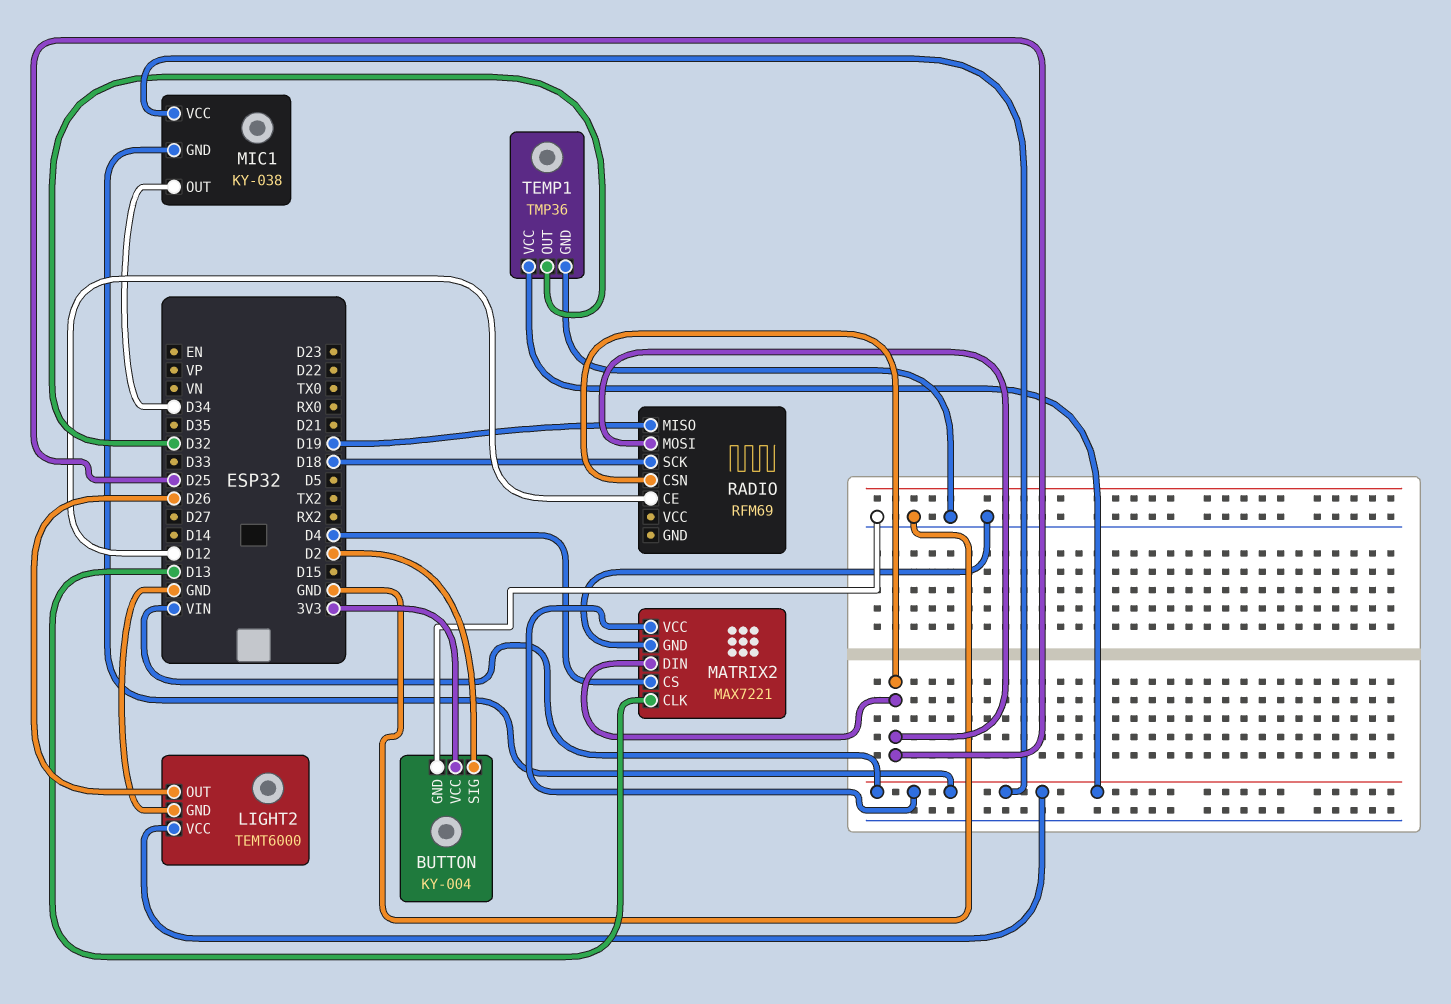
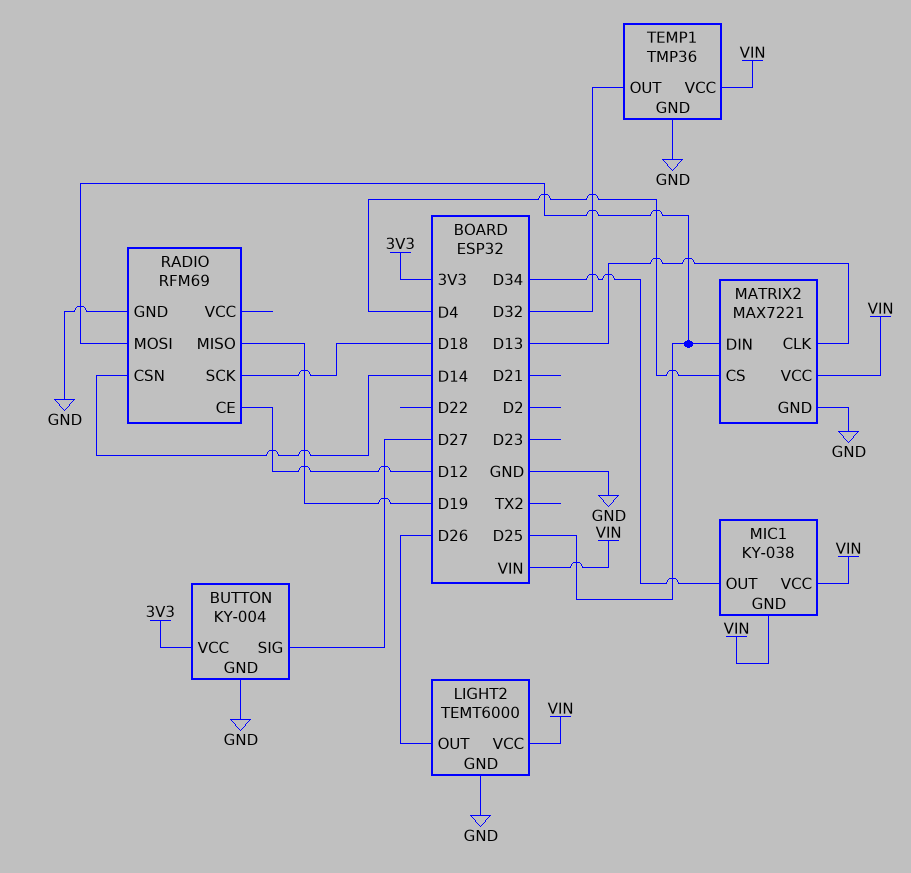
BUTTON pin SIG: D2 -> D27
RADIO pin CSN: D25 -> D14
RADIO pin GND: none -> GND

